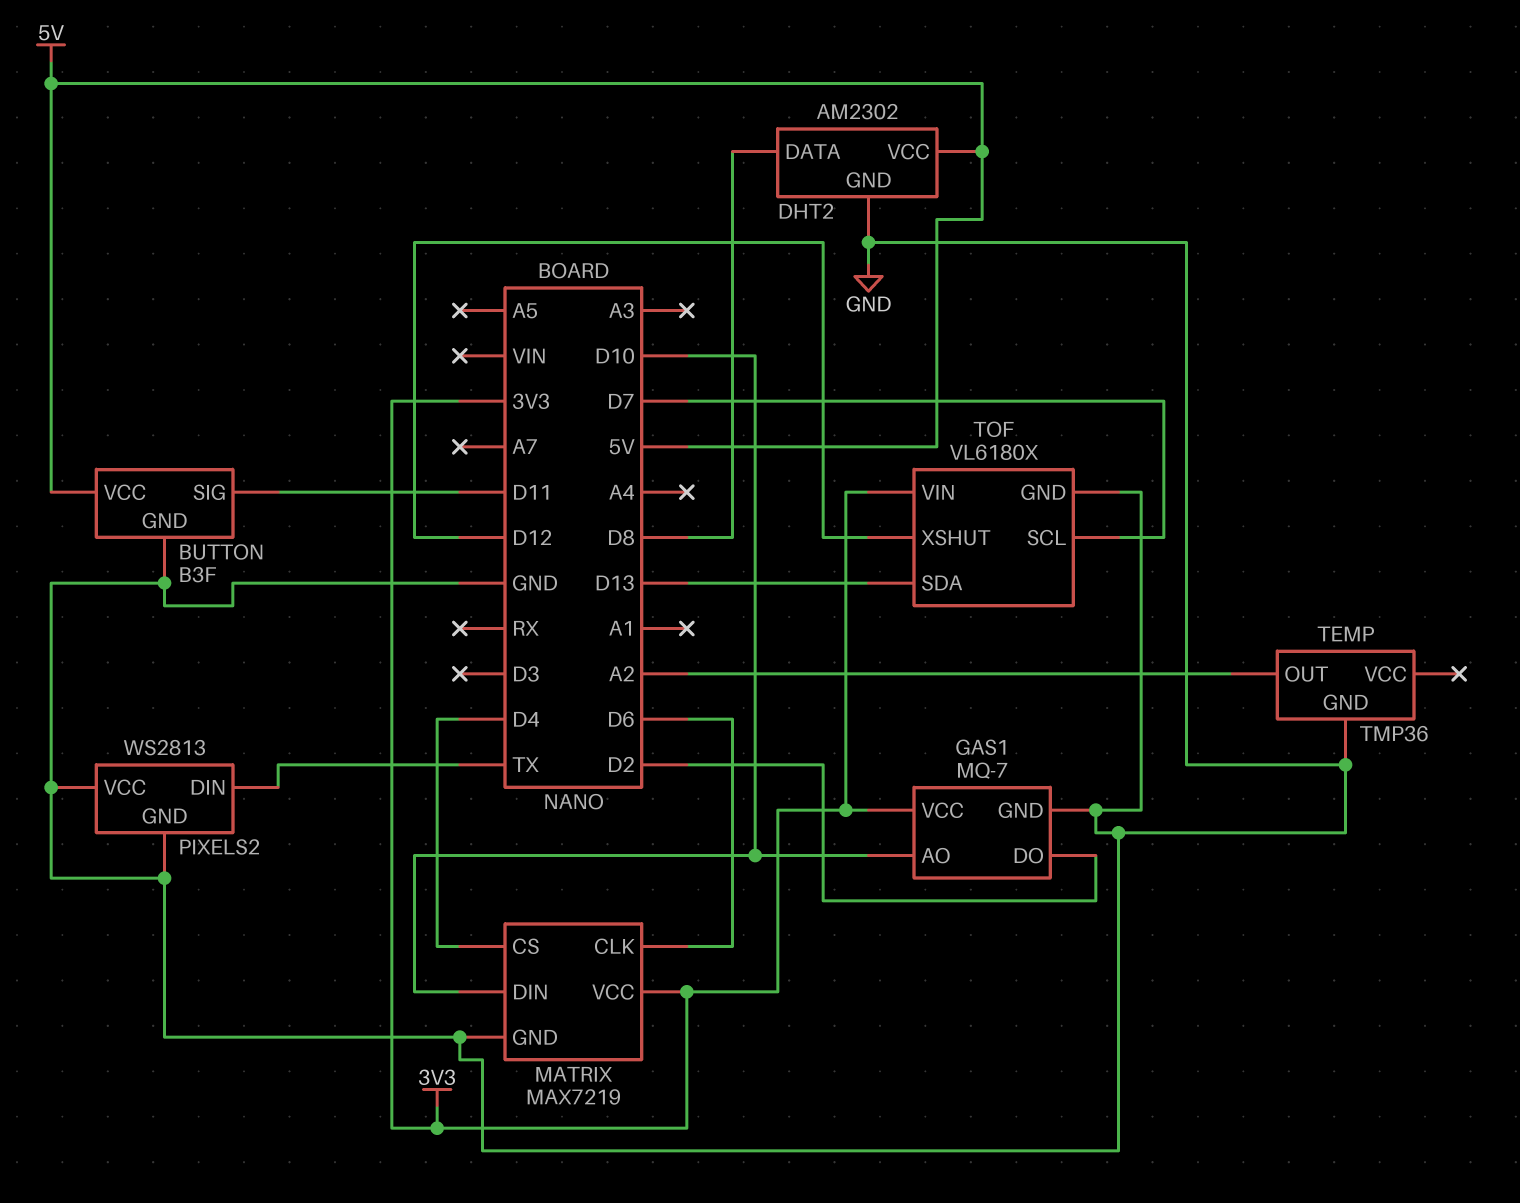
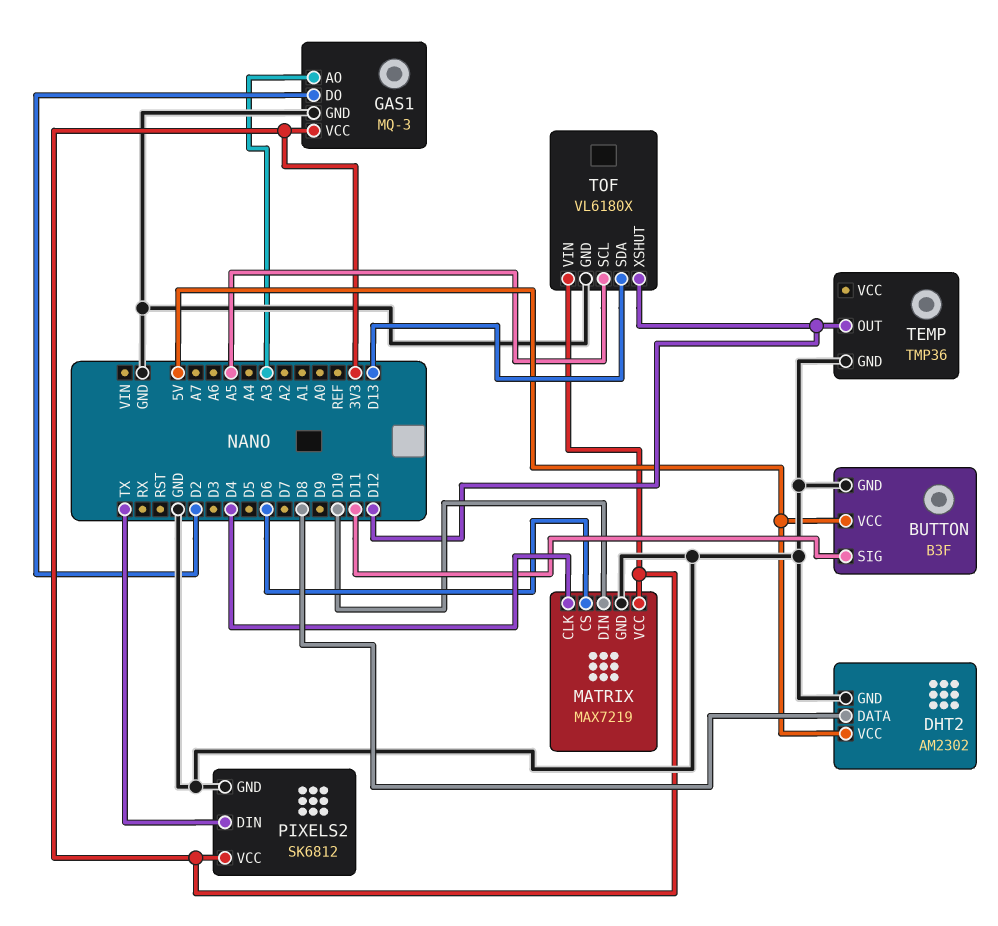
GAS1: MQ-7 -> MQ-3
GAS1 pin AO: D10 -> A3
MATRIX pin CLK: D6 -> D4
MATRIX pin CS: D4 -> D6
PIXELS2: WS2813 -> SK6812
PIXELS2 pin VCC: GND -> 3V3
TEMP pin OUT: A2 -> D12
TOF pin SCL: D7 -> A5

